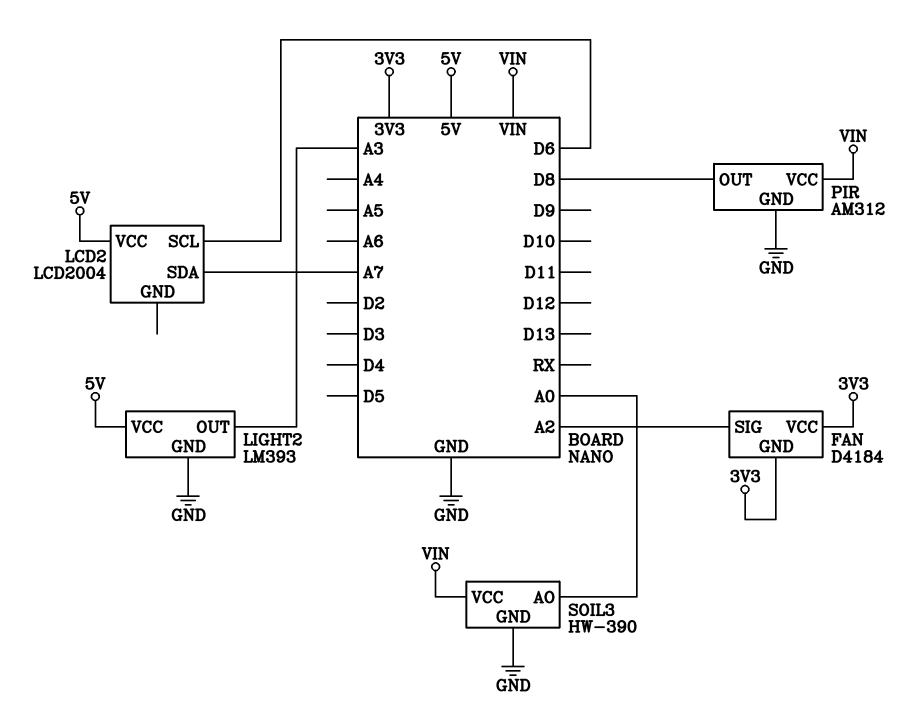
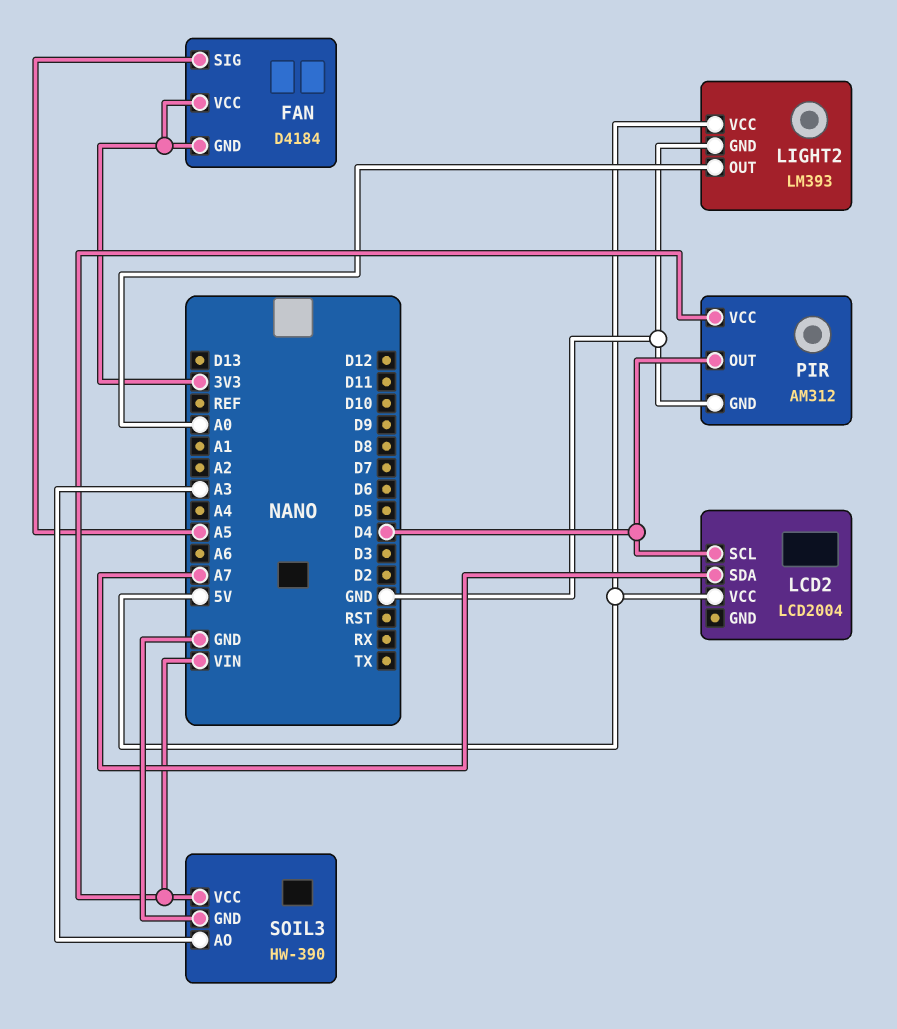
FAN pin SIG: A2 -> A5
LCD2 pin SCL: D6 -> D4
LIGHT2 pin OUT: A3 -> A0
PIR pin OUT: D8 -> D4
SOIL3 pin AO: A0 -> A3

